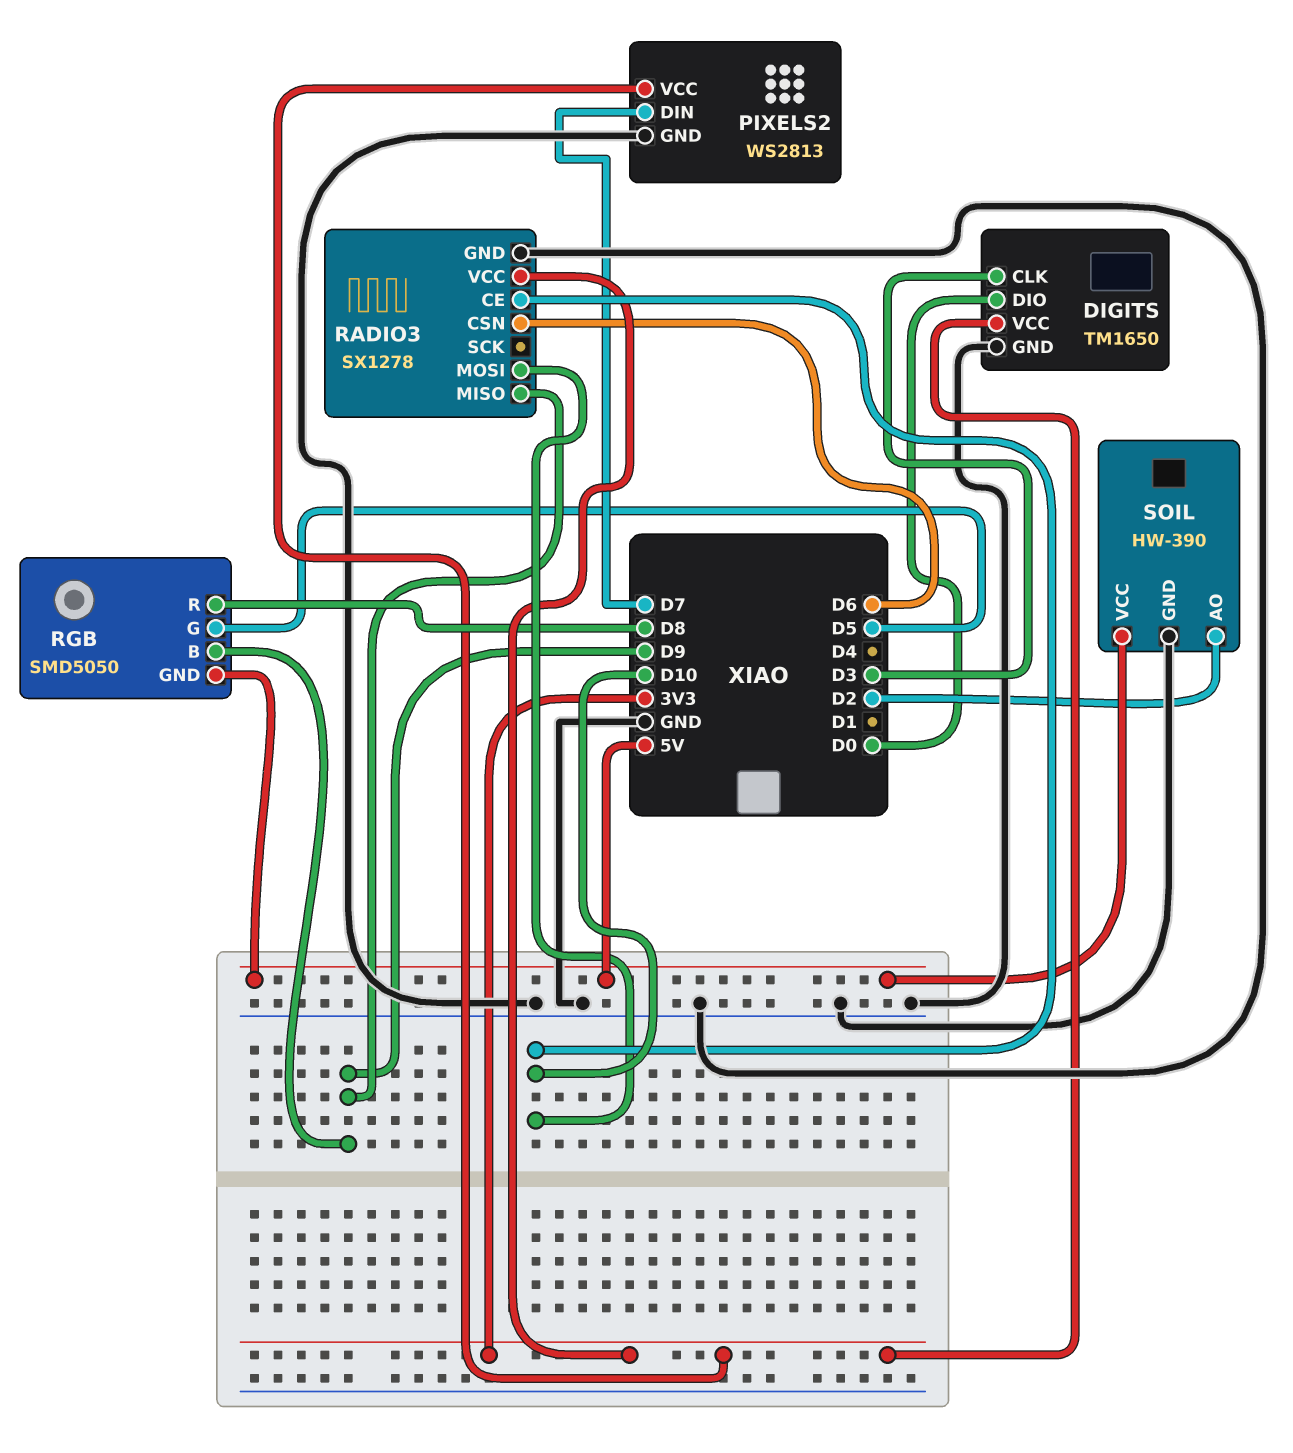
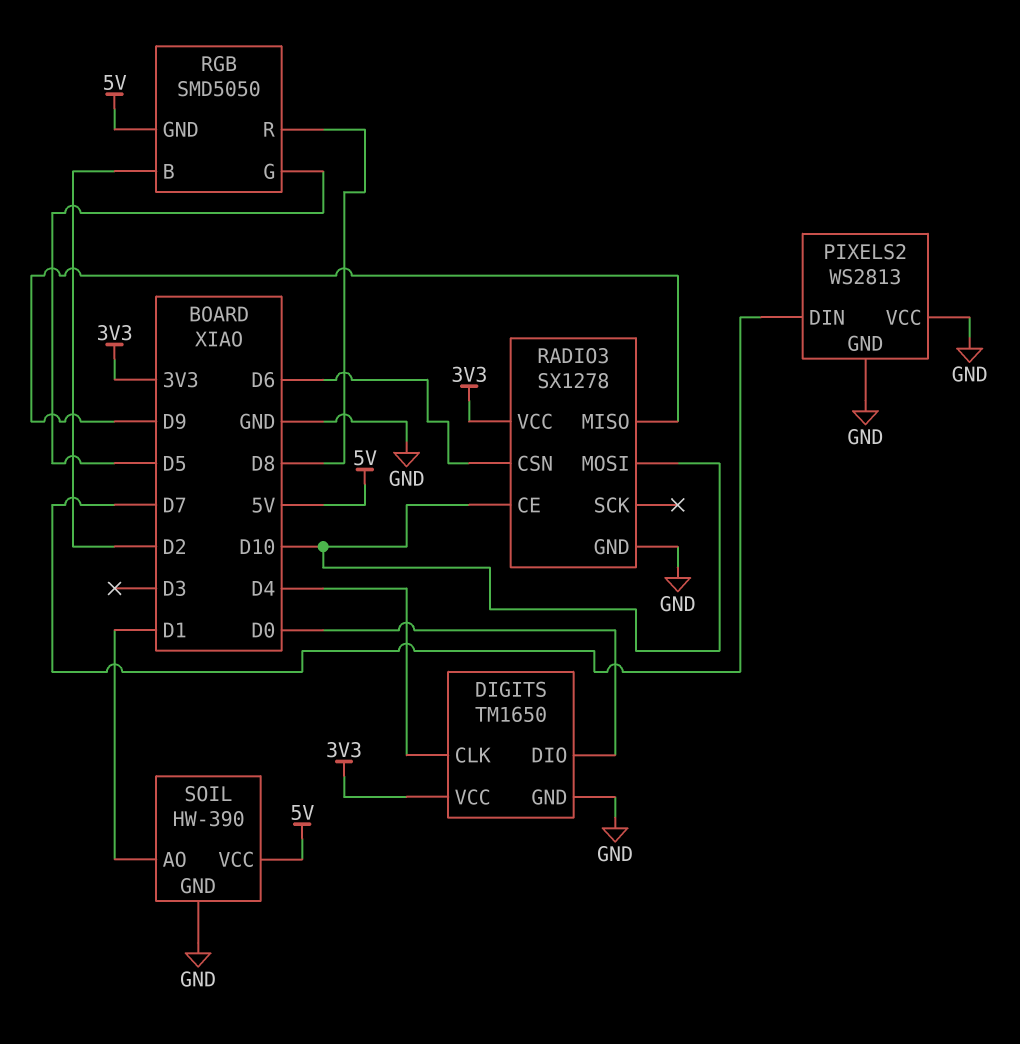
DIGITS pin CLK: D3 -> D4
PIXELS2 pin VCC: 3V3 -> GND
RGB pin B: D9 -> D2
SOIL pin AO: D2 -> D1

